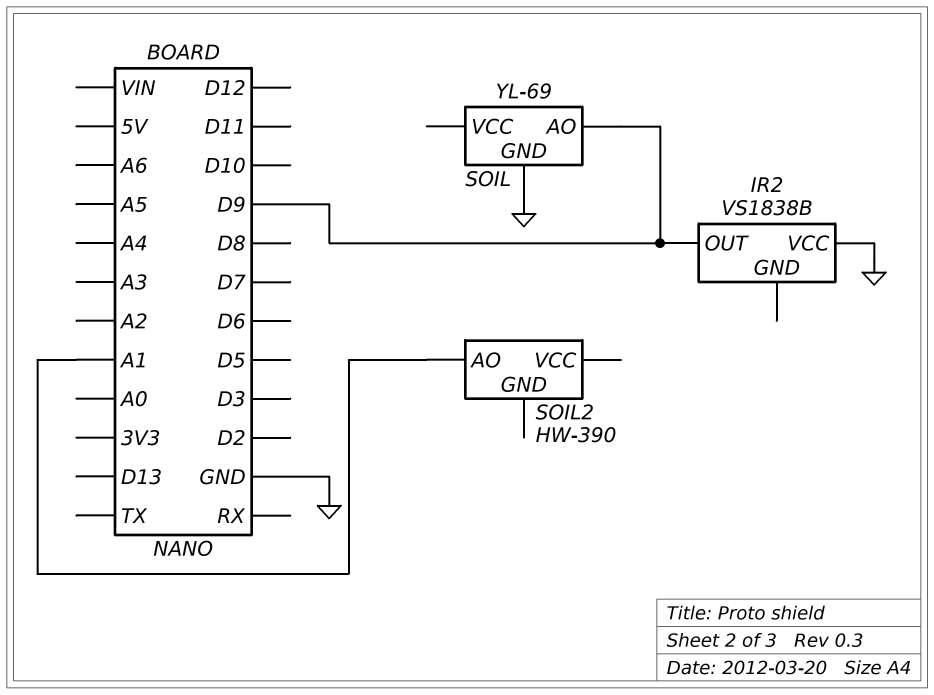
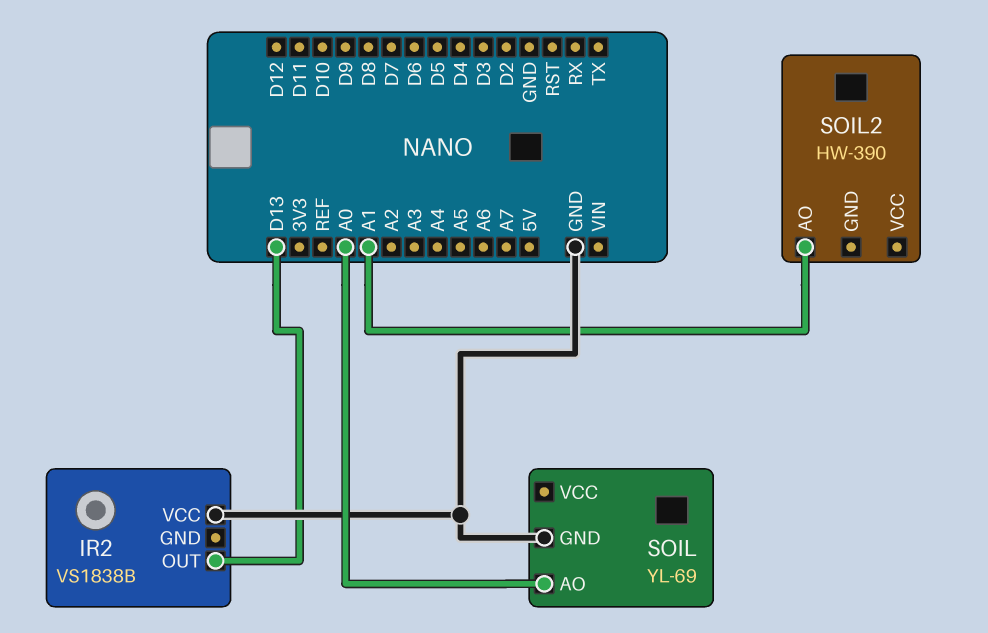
IR2 pin OUT: D9 -> D13
SOIL pin AO: D9 -> A0

